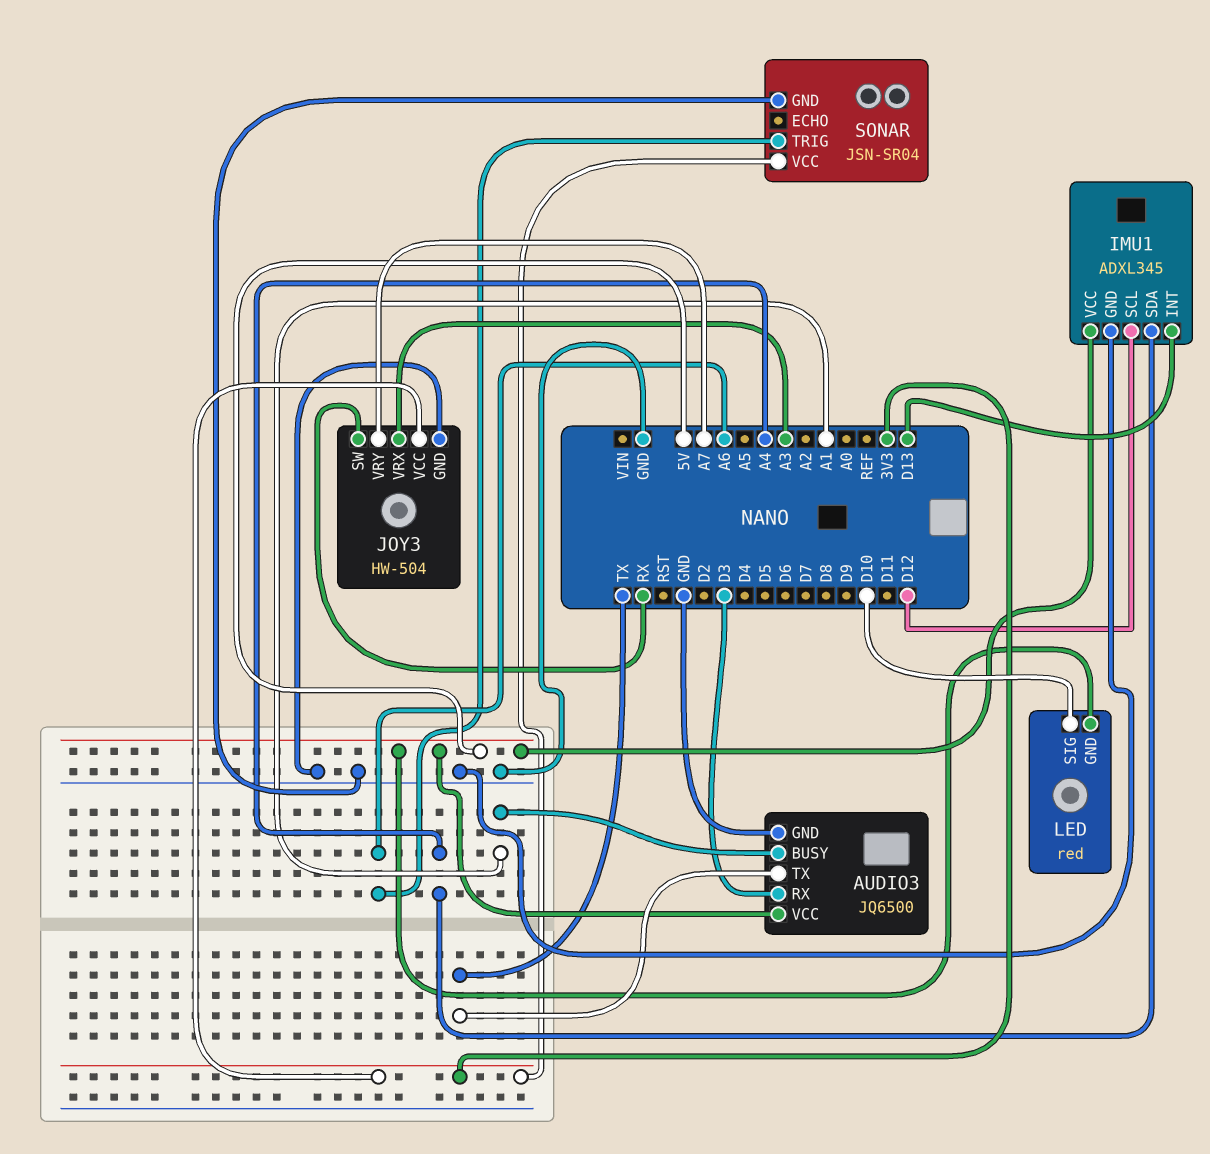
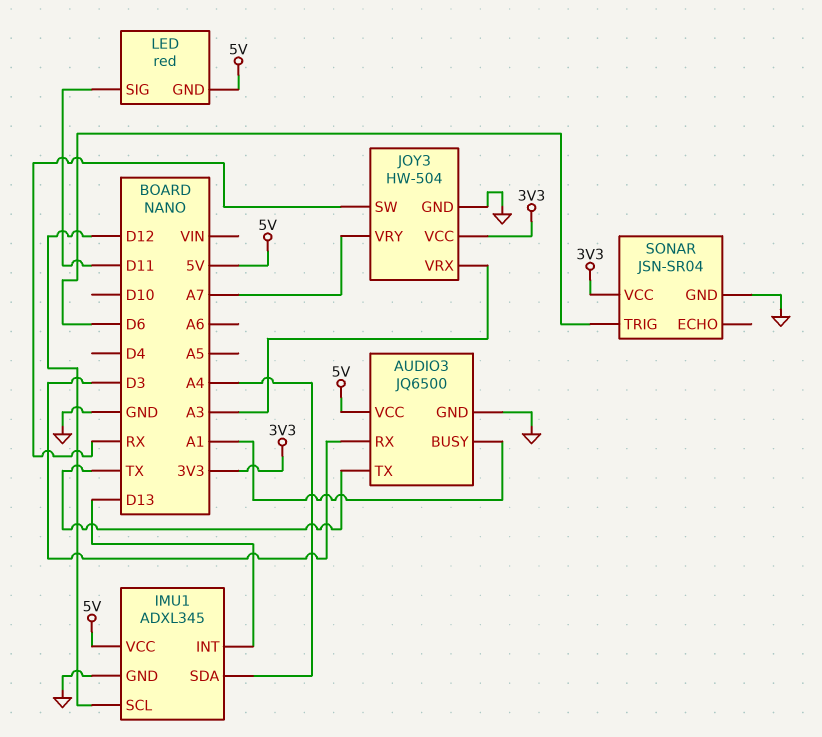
LED pin SIG: D10 -> D11
SONAR pin TRIG: A6 -> D6

